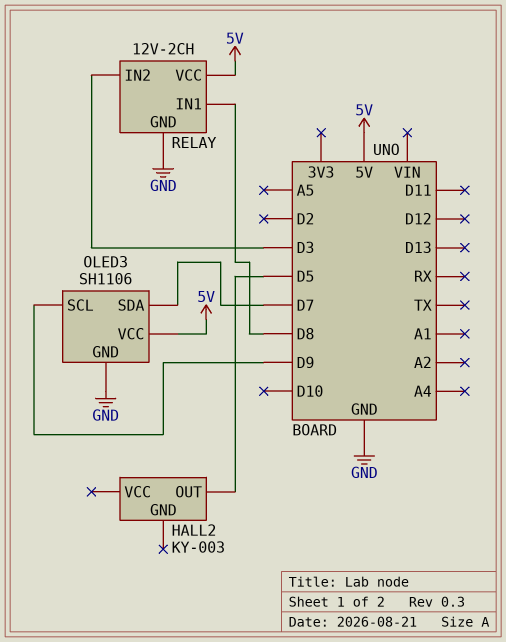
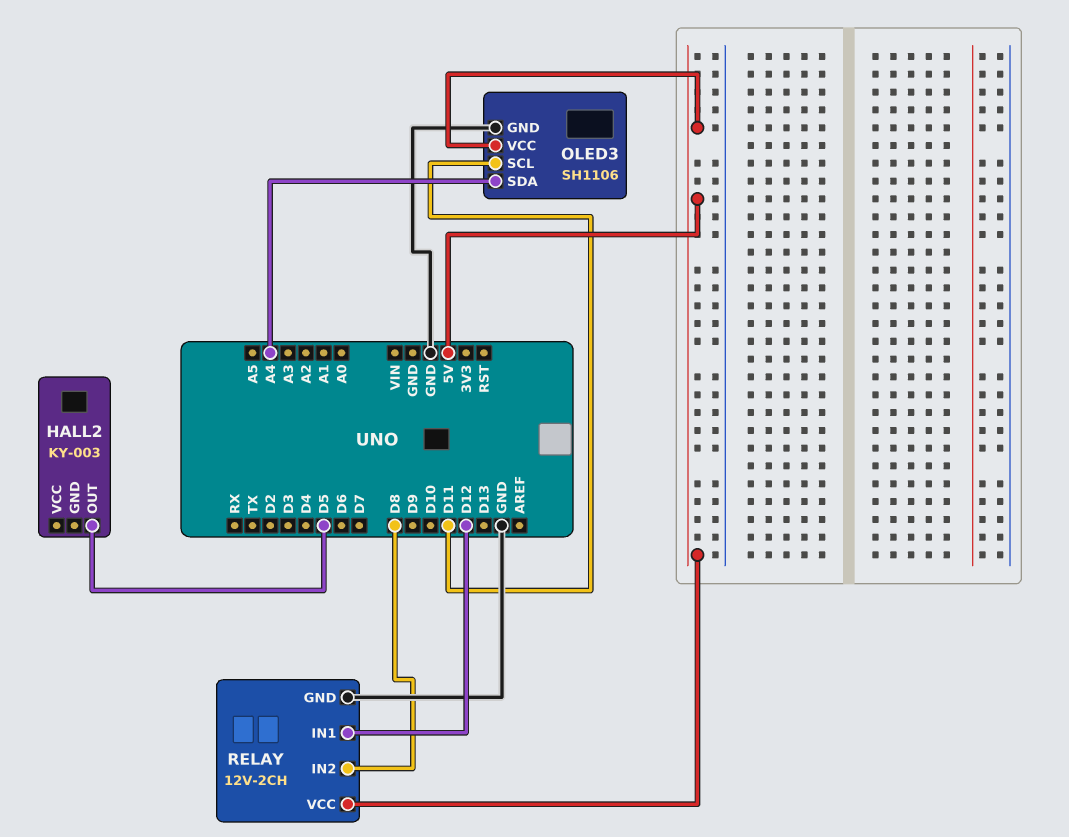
OLED3 pin SCL: D9 -> D11
OLED3 pin SDA: D7 -> A4
RELAY pin IN1: D8 -> D12
RELAY pin IN2: D3 -> D8

